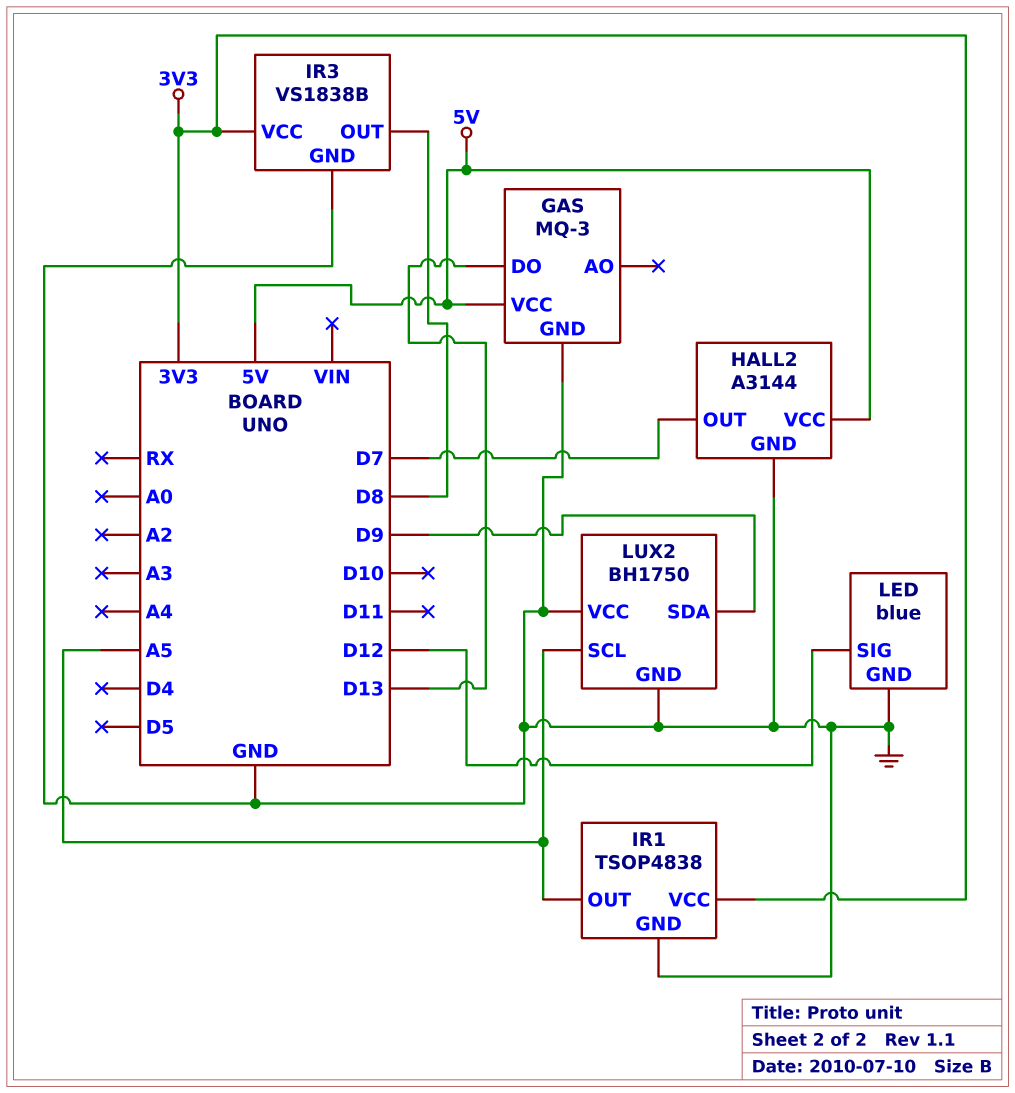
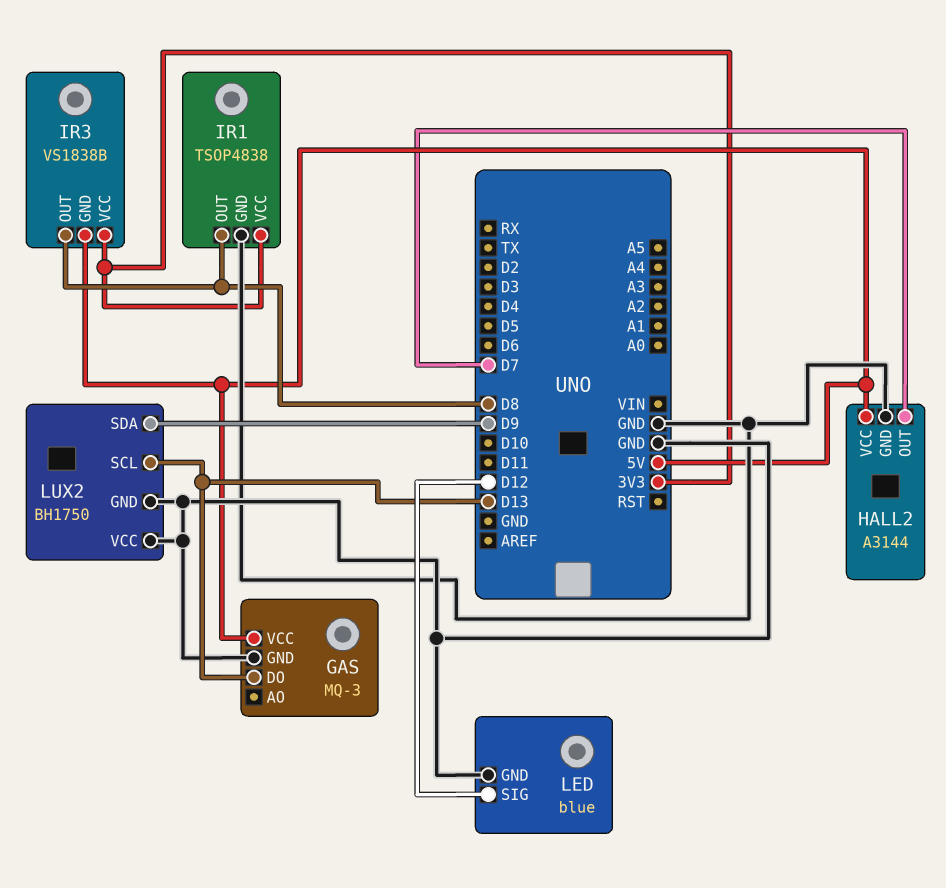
IR1 pin OUT: A5 -> D8
IR3 pin GND: GND -> 5V
LUX2 pin SCL: A5 -> D13

